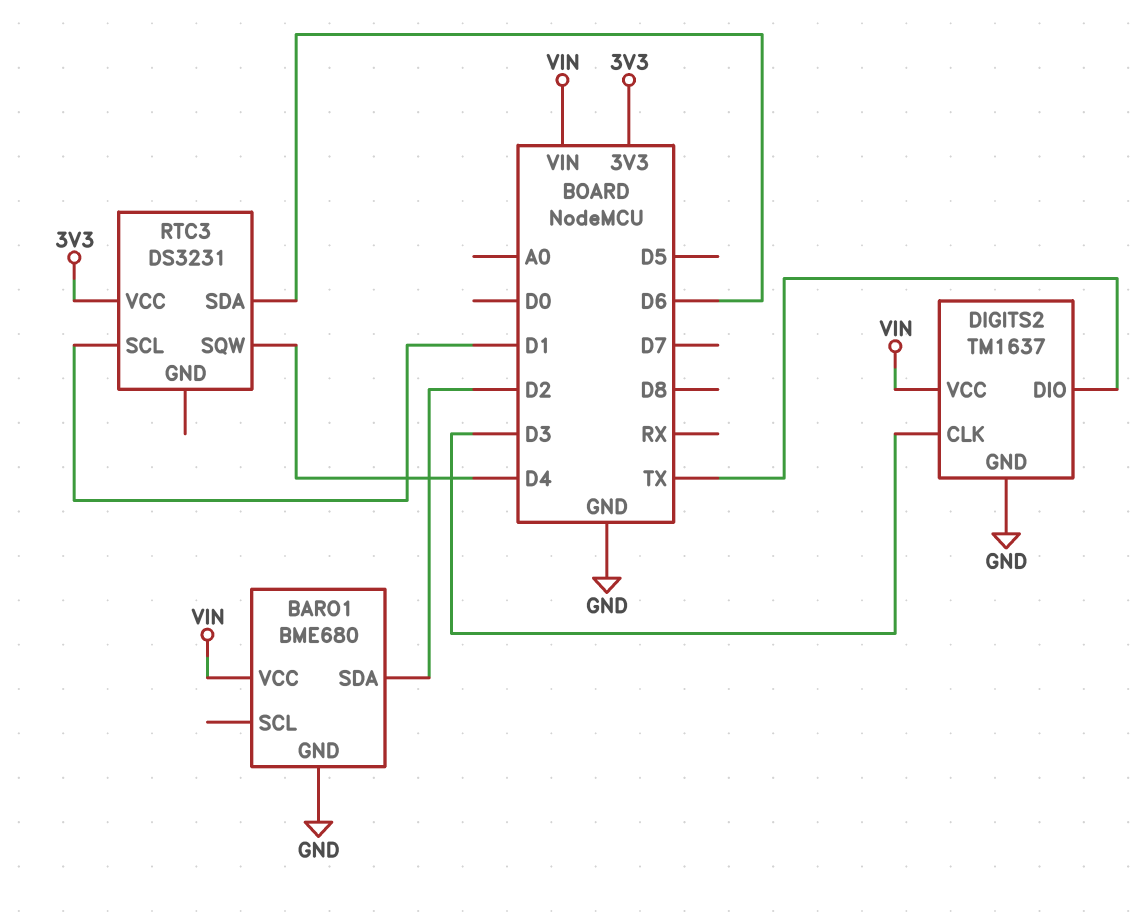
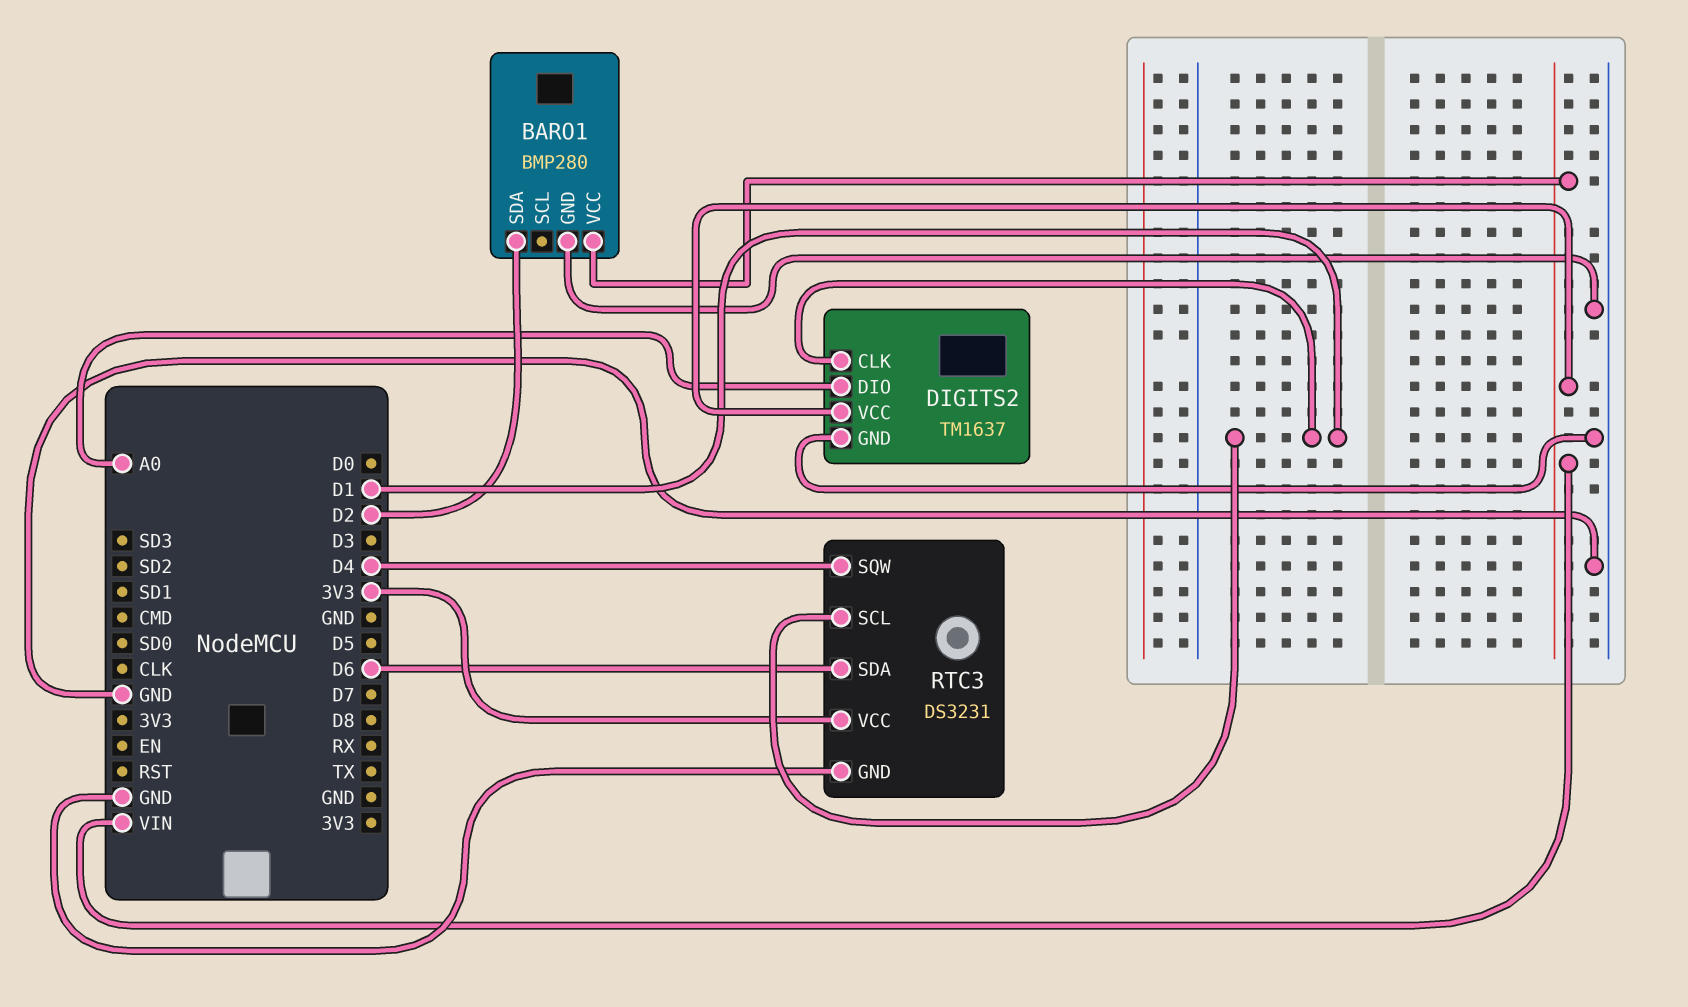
BARO1: BME680 -> BMP280
DIGITS2 pin CLK: D3 -> D1
DIGITS2 pin DIO: TX -> A0
RTC3 pin GND: none -> GND

